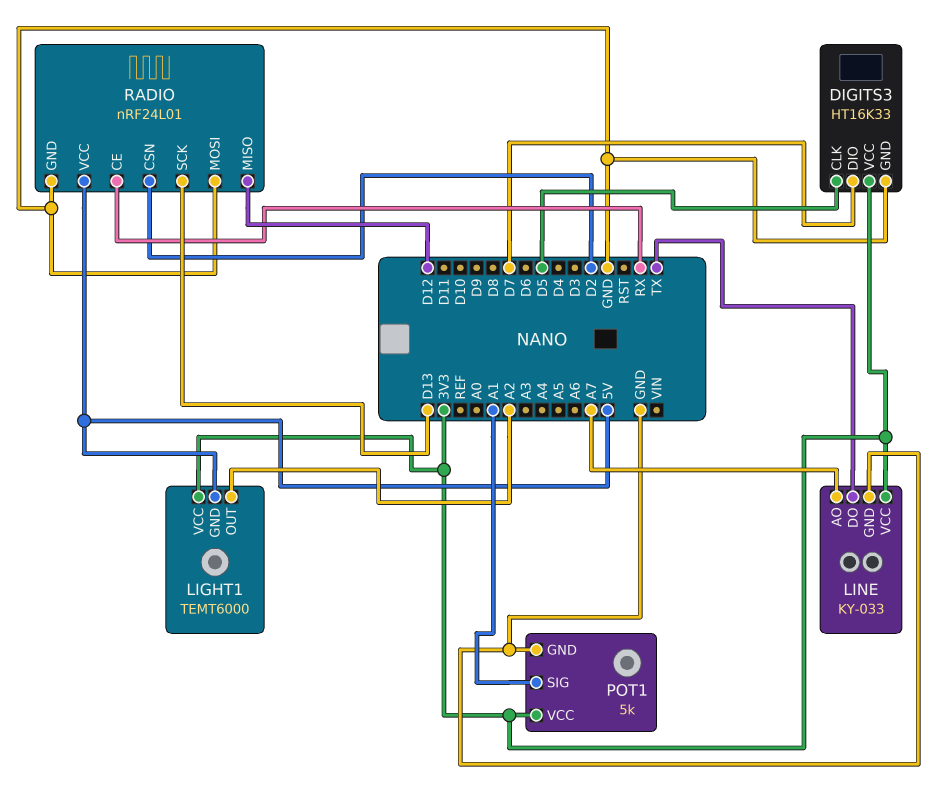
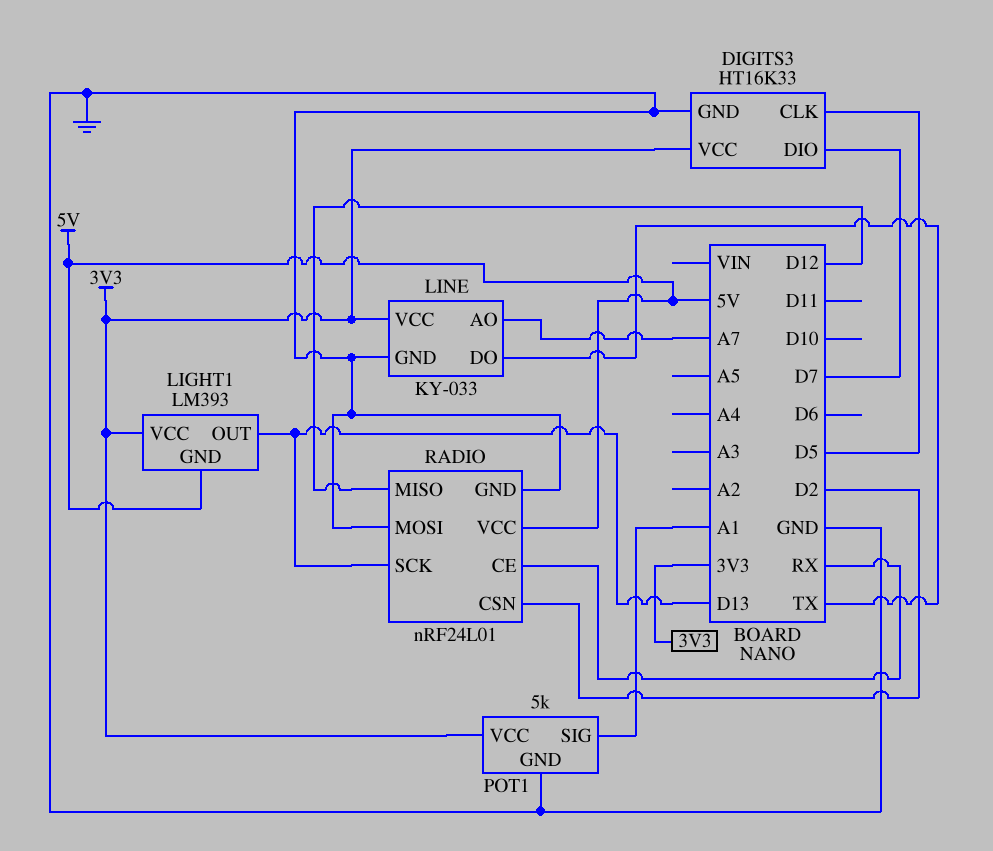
LIGHT1: TEMT6000 -> LM393
LIGHT1 pin OUT: A2 -> D13

